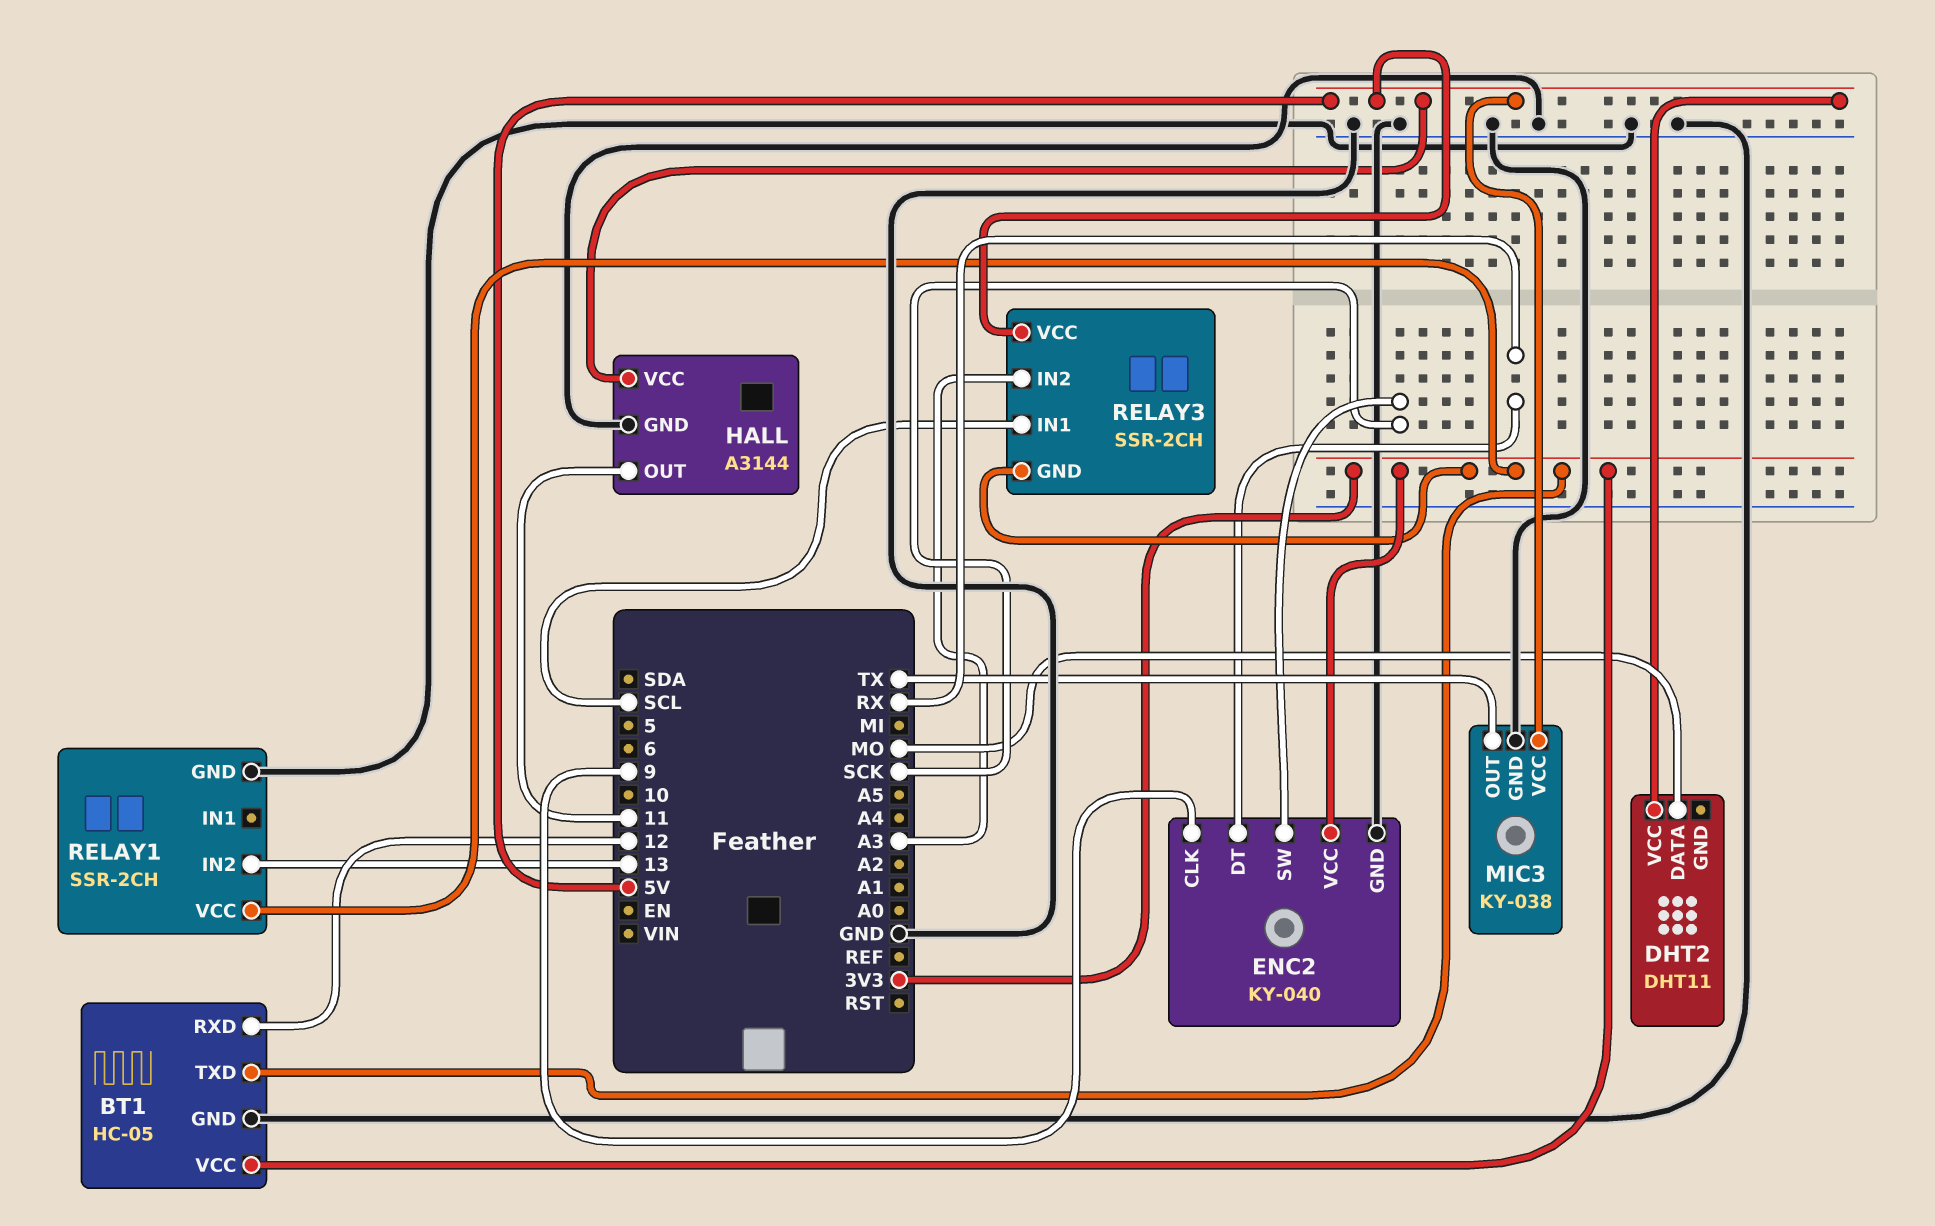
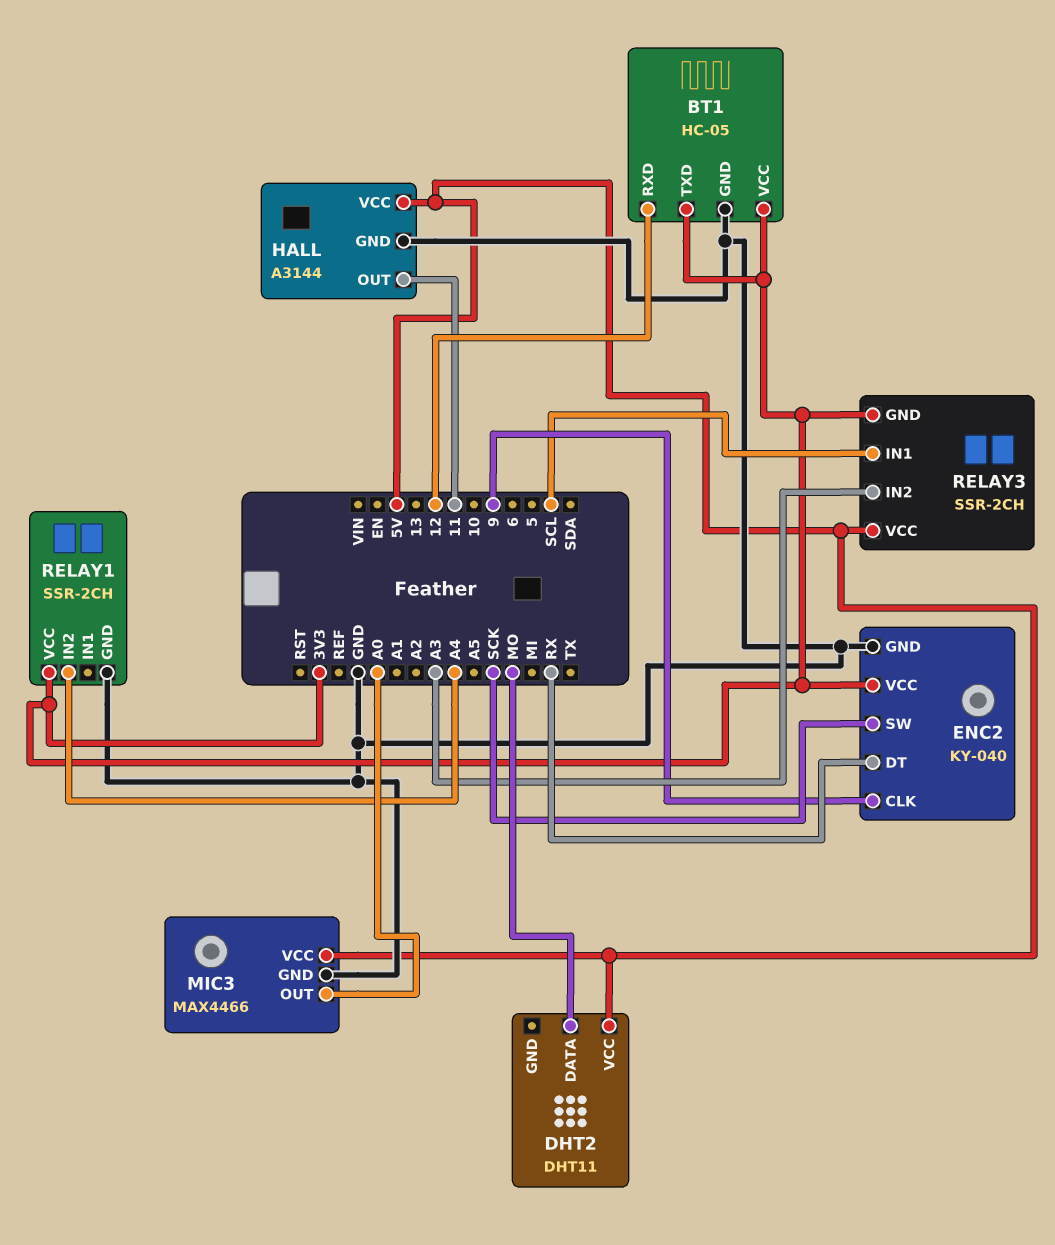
MIC3: KY-038 -> MAX4466
MIC3 pin OUT: TX -> A0
RELAY1 pin IN2: 13 -> A4

